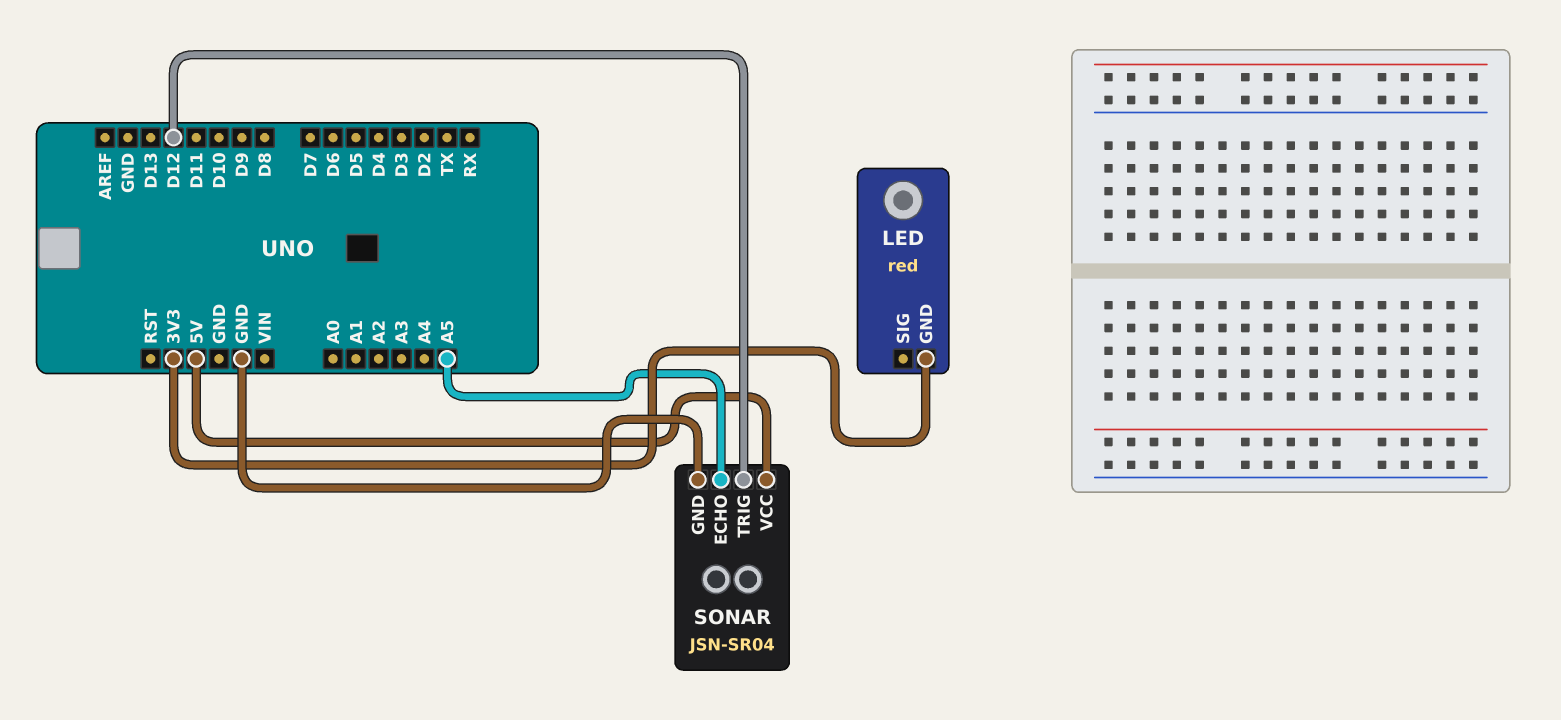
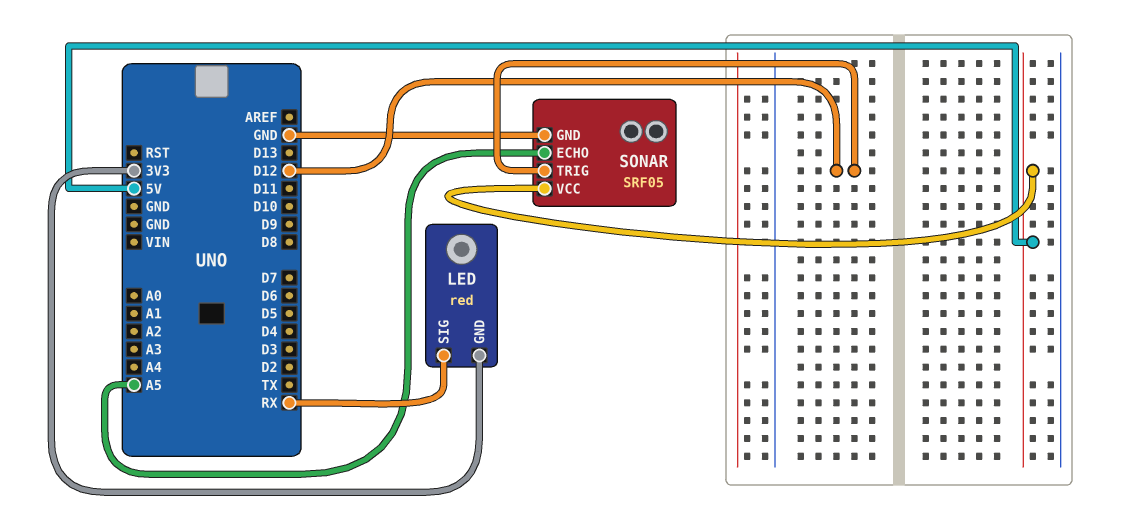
LED pin SIG: none -> RX
SONAR: JSN-SR04 -> SRF05

